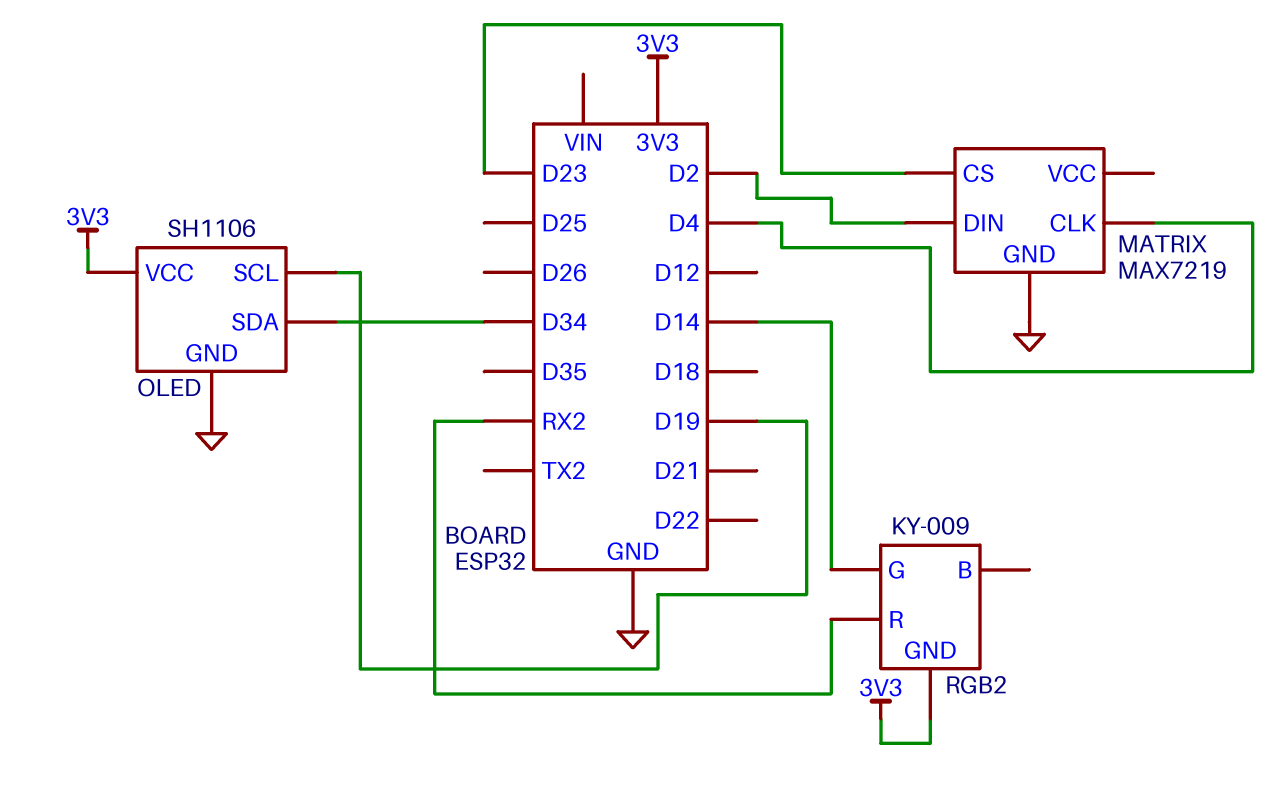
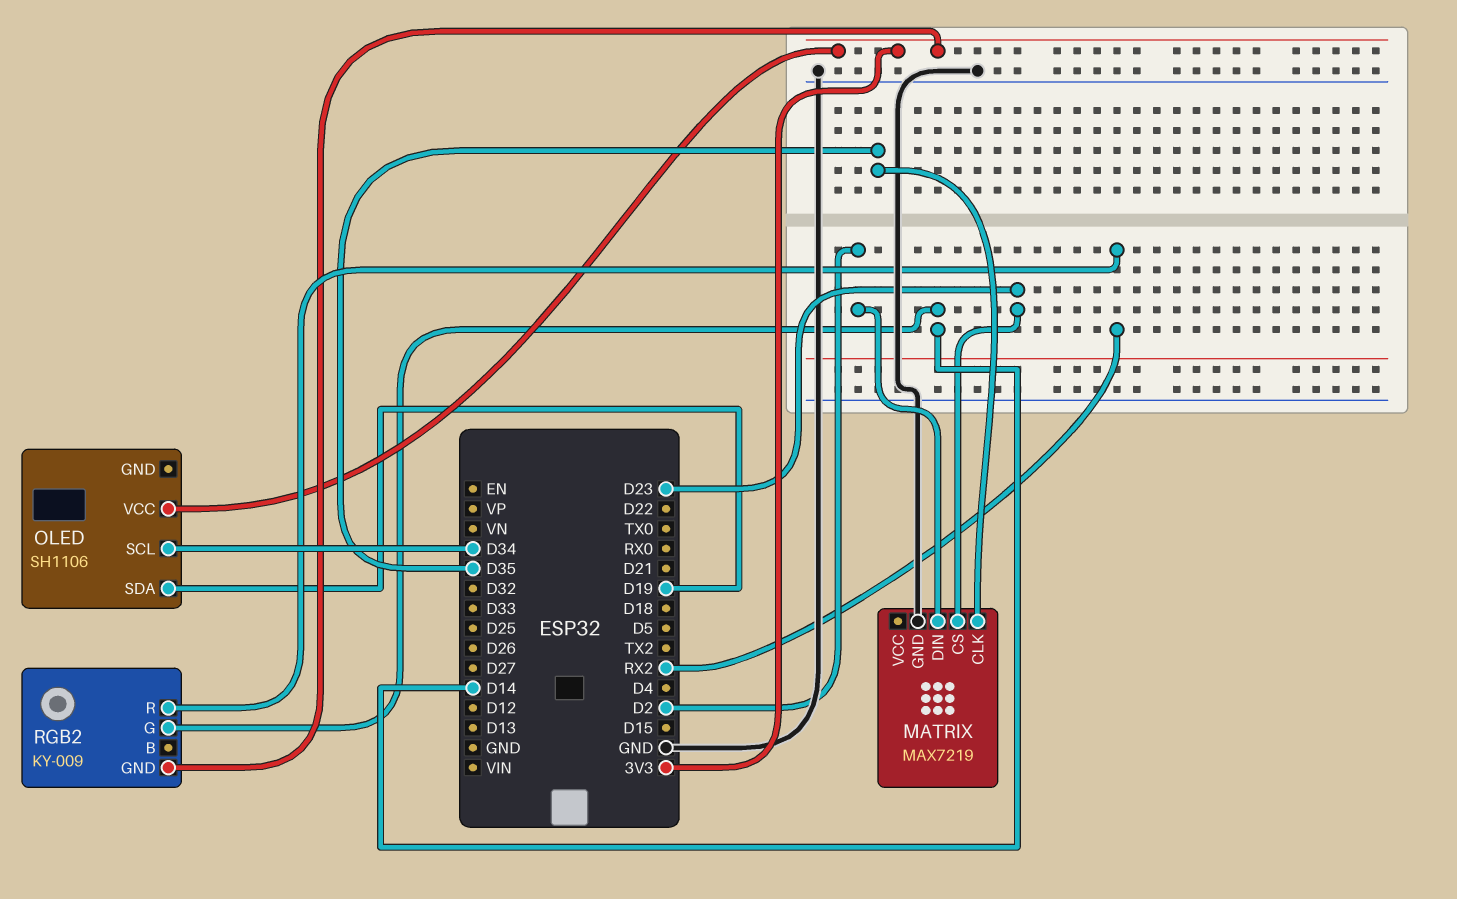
MATRIX pin CLK: D4 -> D35
OLED pin GND: GND -> none
OLED pin SCL: D19 -> D34
OLED pin SDA: D34 -> D19

